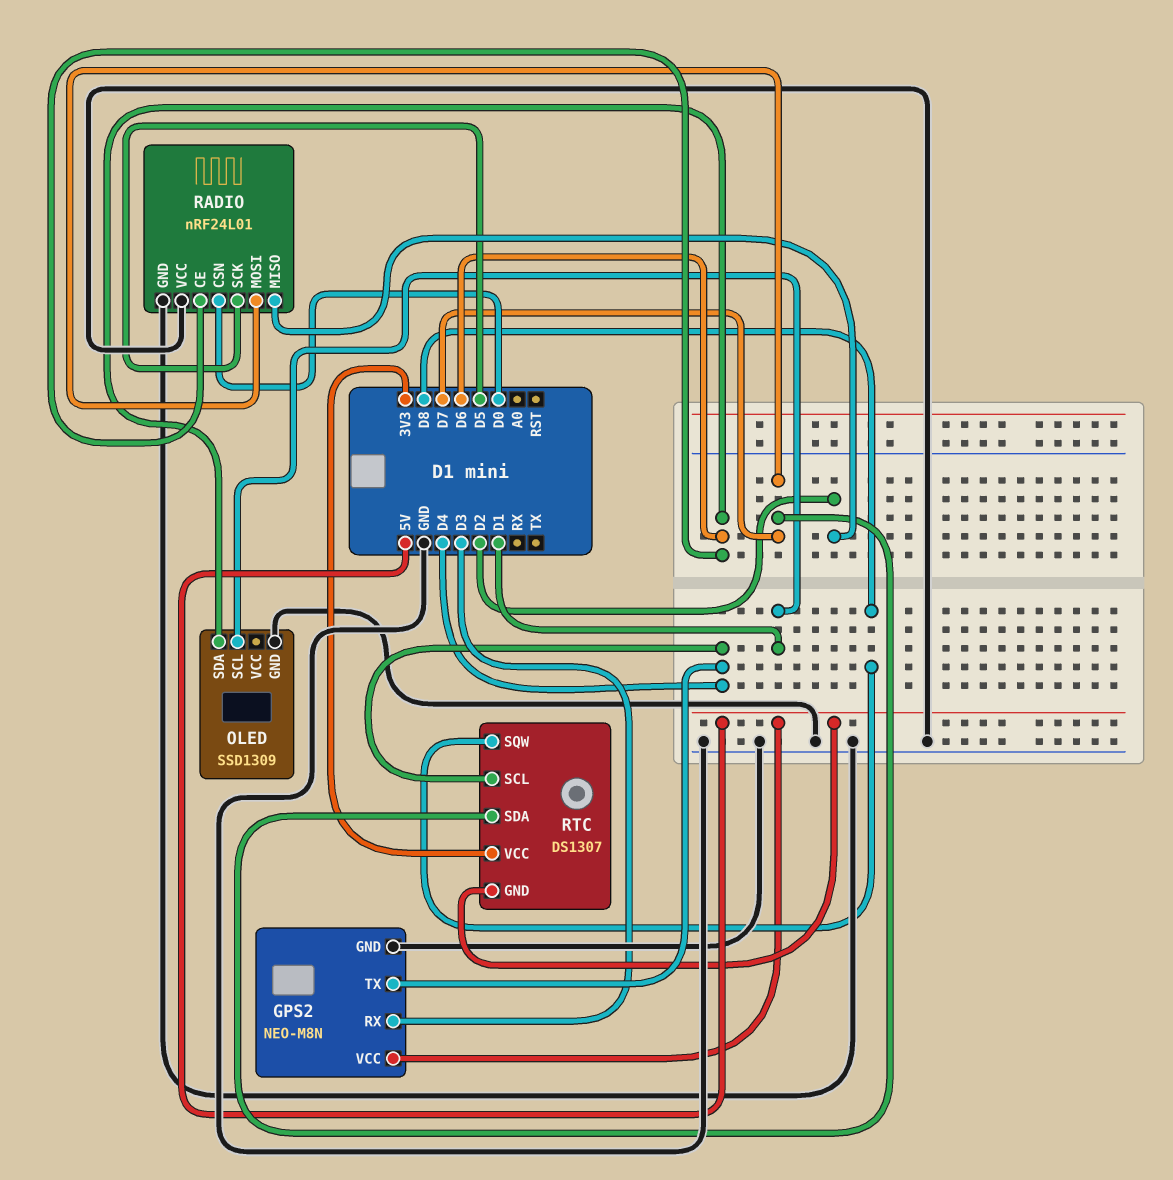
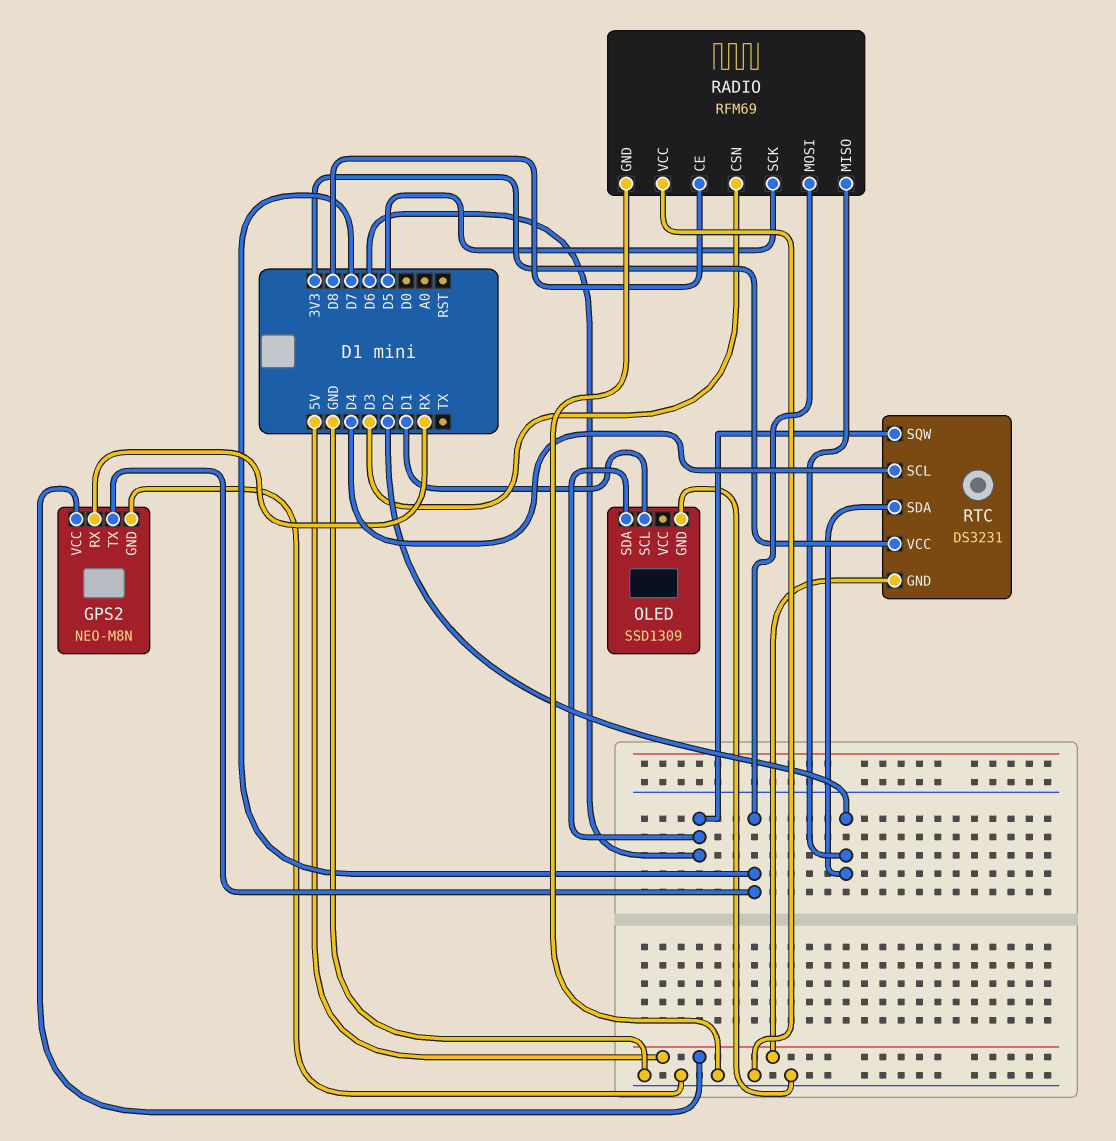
GPS2 pin RX: D3 -> RX
GPS2 pin TX: D4 -> D7
RADIO: nRF24L01 -> RFM69
RADIO pin CE: D6 -> D8
RADIO pin CSN: D0 -> D3
RTC: DS1307 -> DS3231
RTC pin SDA: D7 -> D2
RTC pin SQW: D8 -> D6

